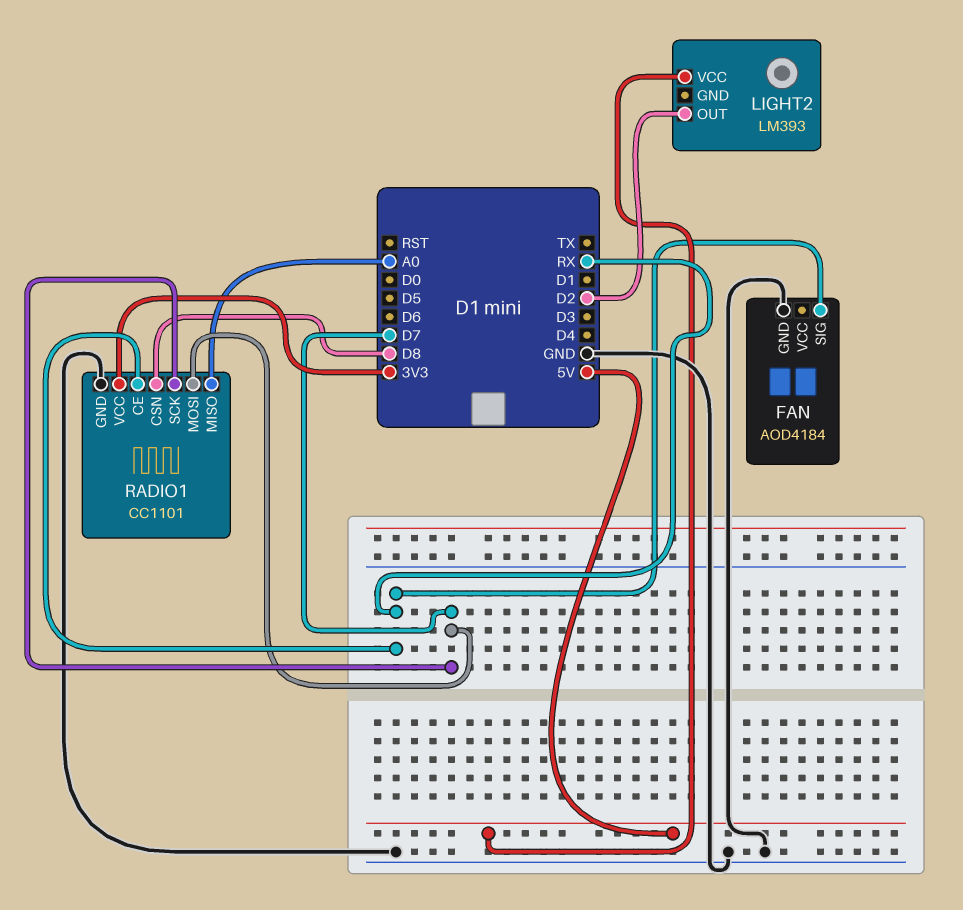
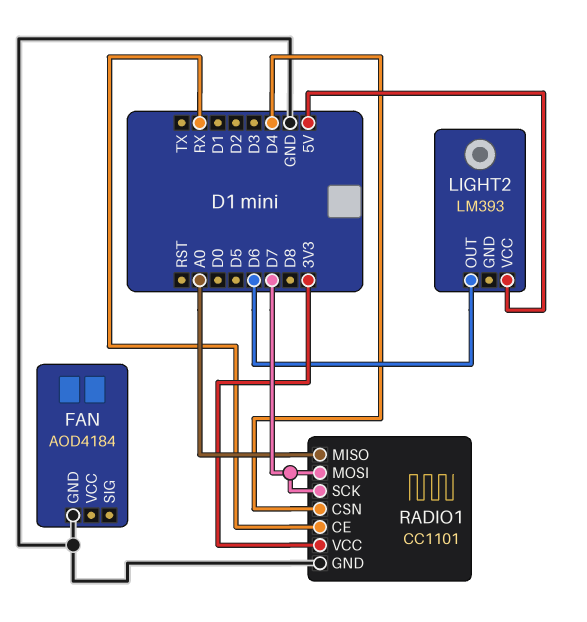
FAN pin SIG: RX -> none
LIGHT2 pin OUT: D2 -> D6
RADIO1 pin CSN: D8 -> D4

